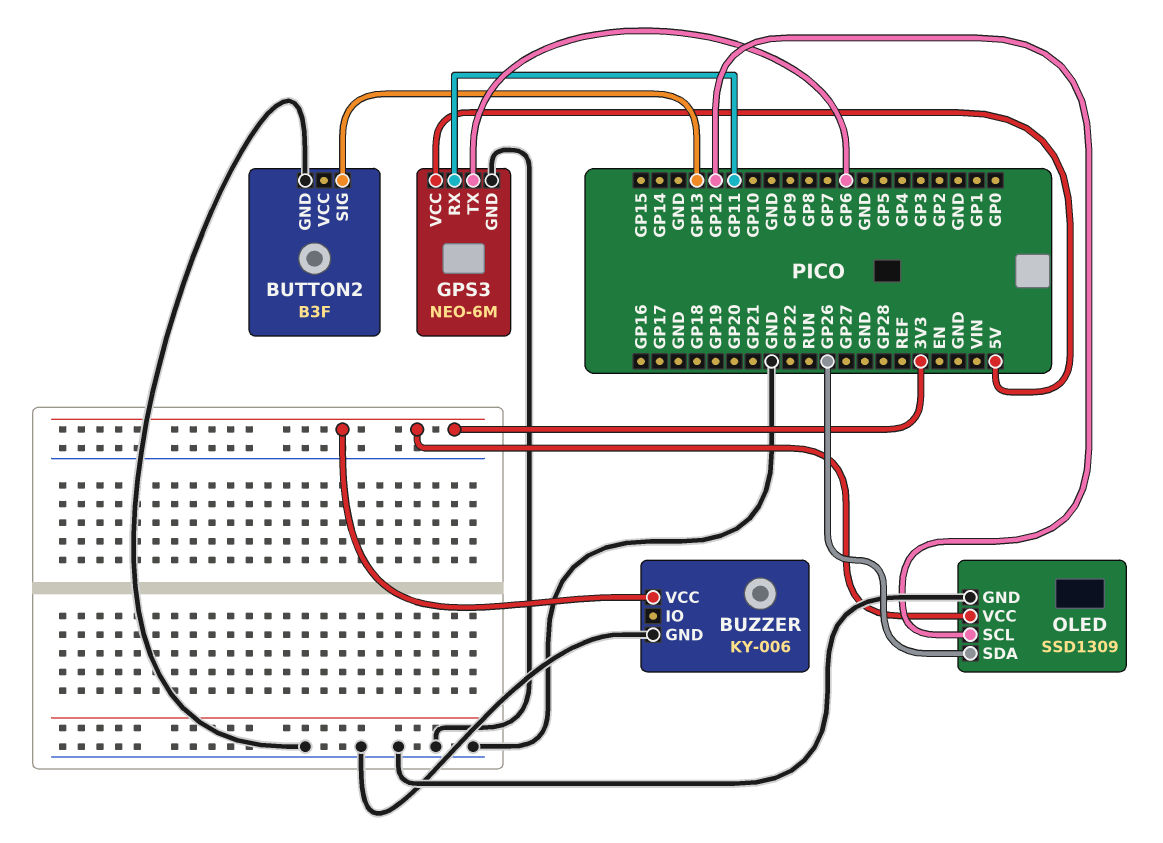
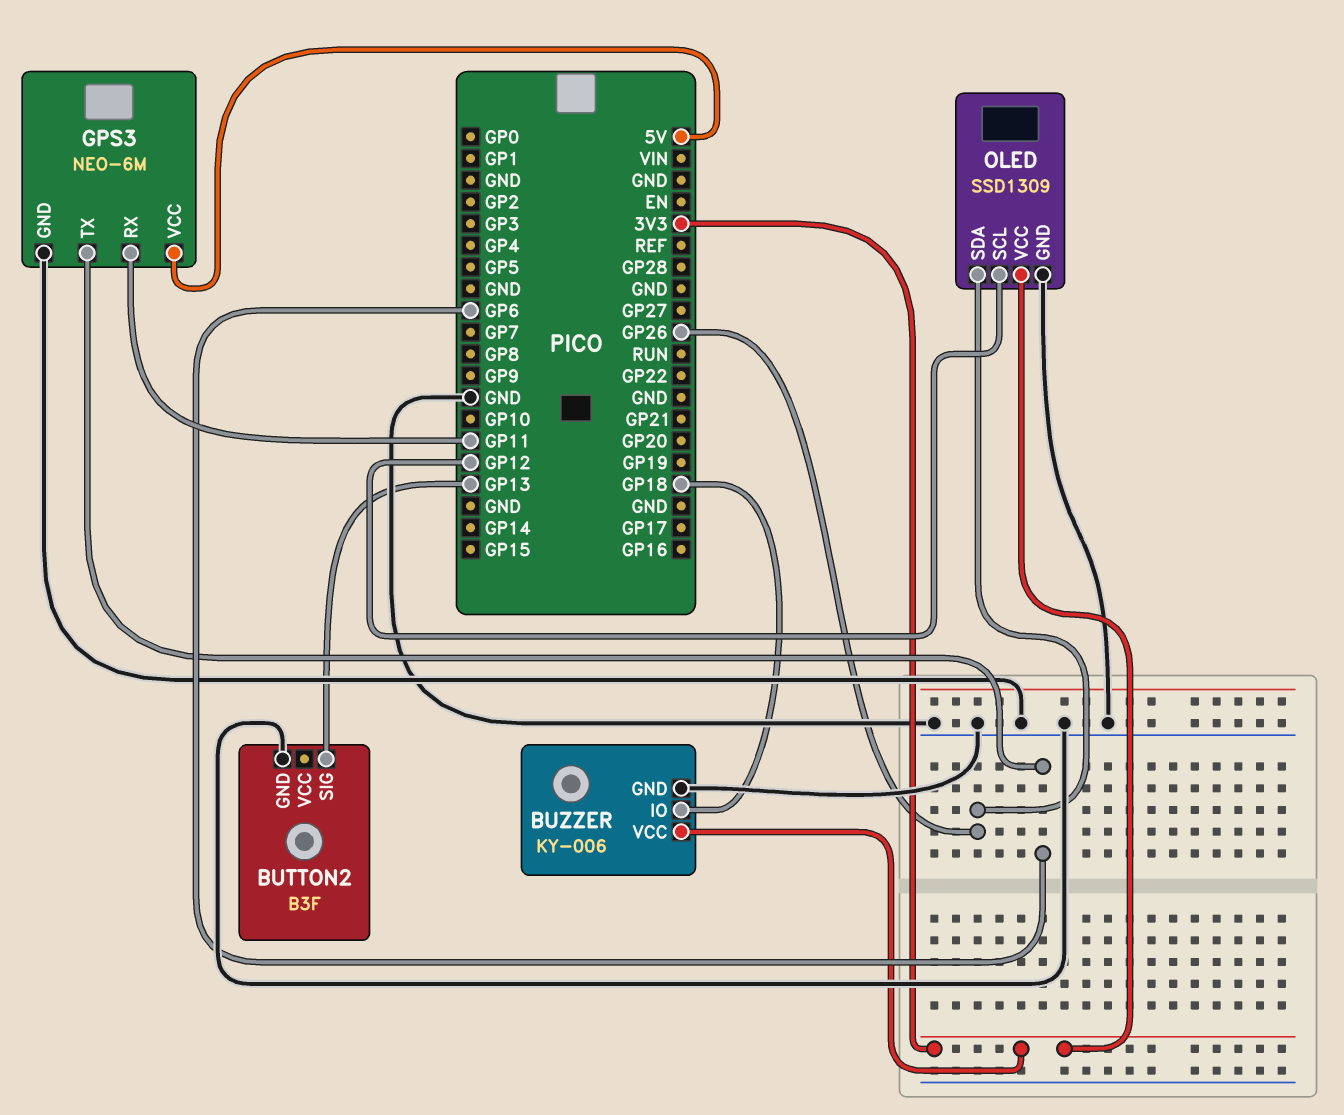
BUZZER pin IO: none -> GP18

